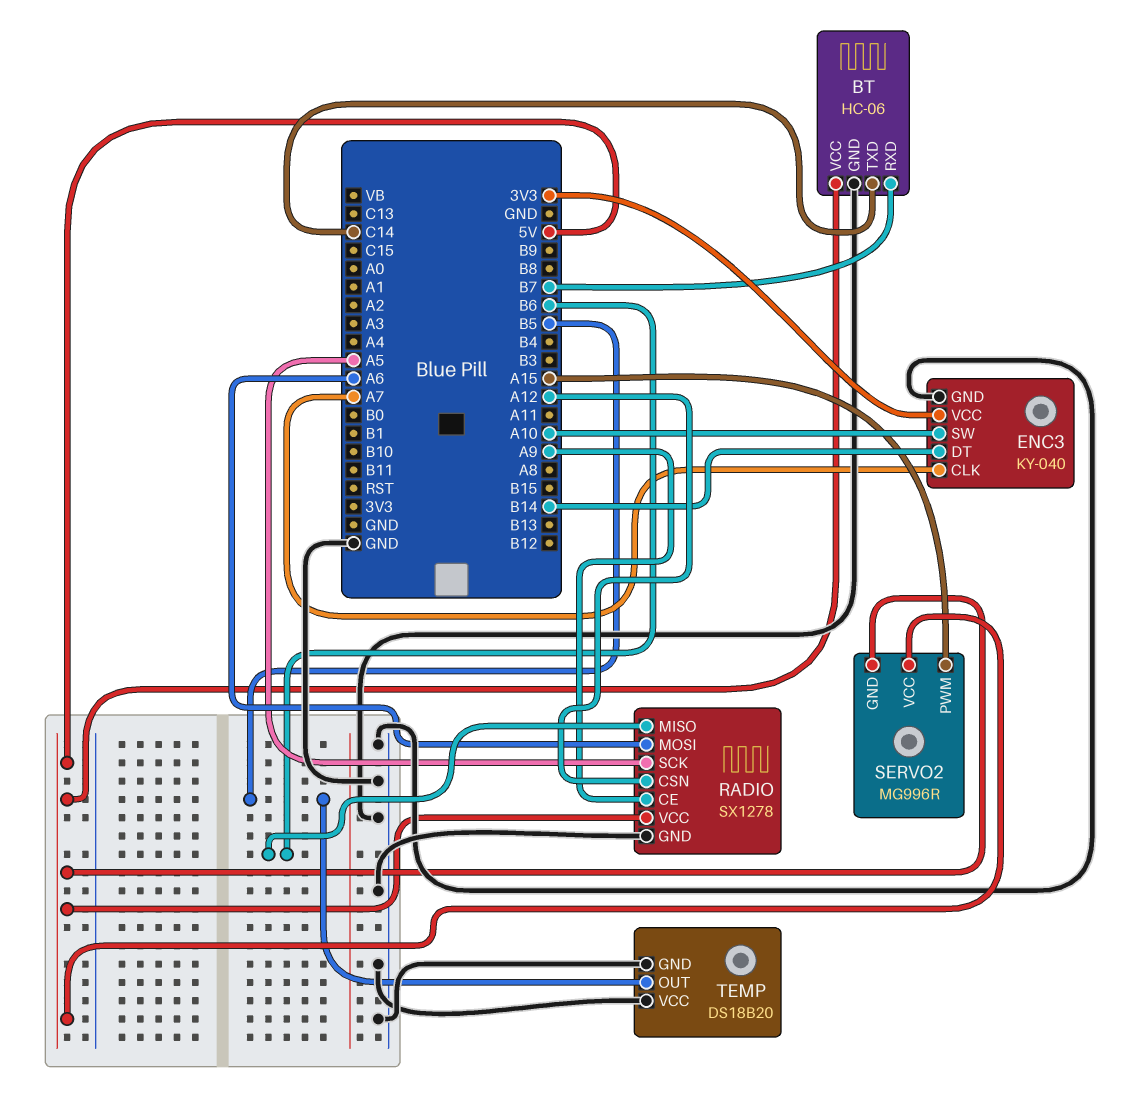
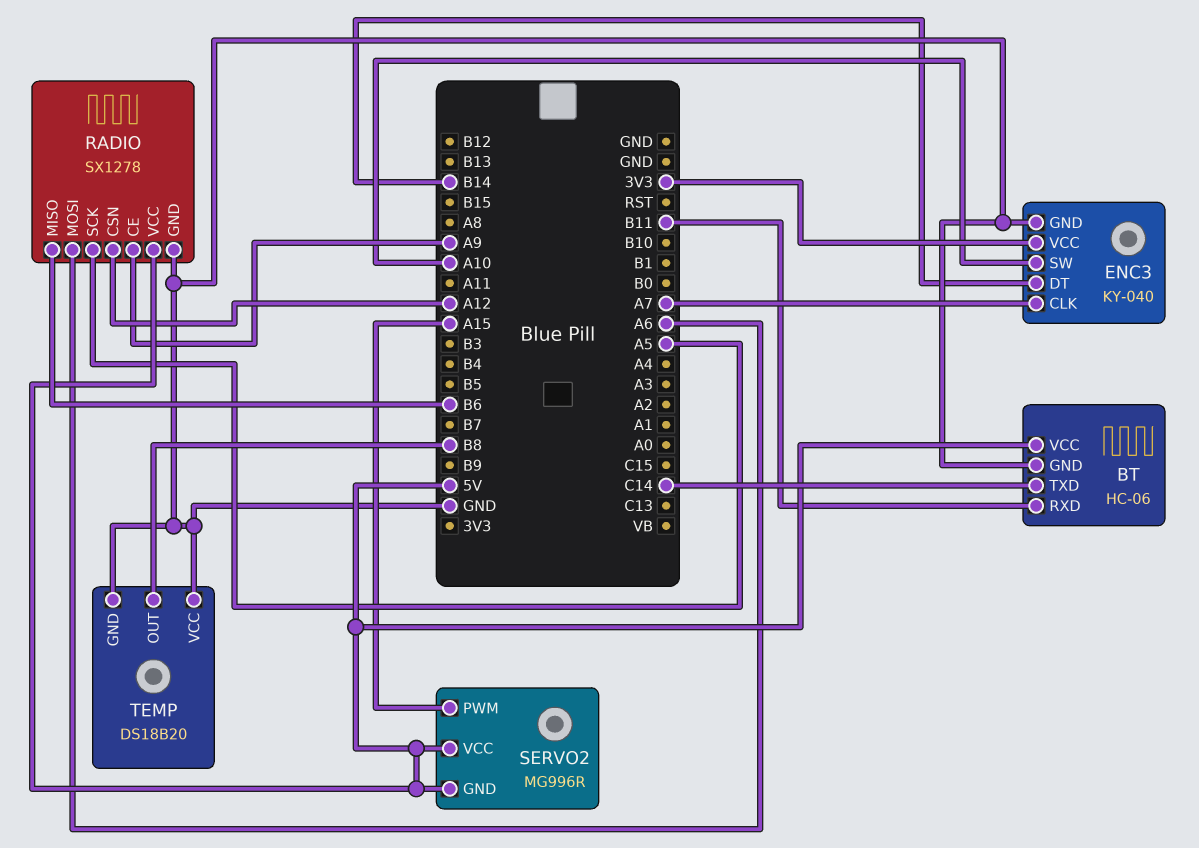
BT pin RXD: B7 -> B11
TEMP pin OUT: B5 -> B8

